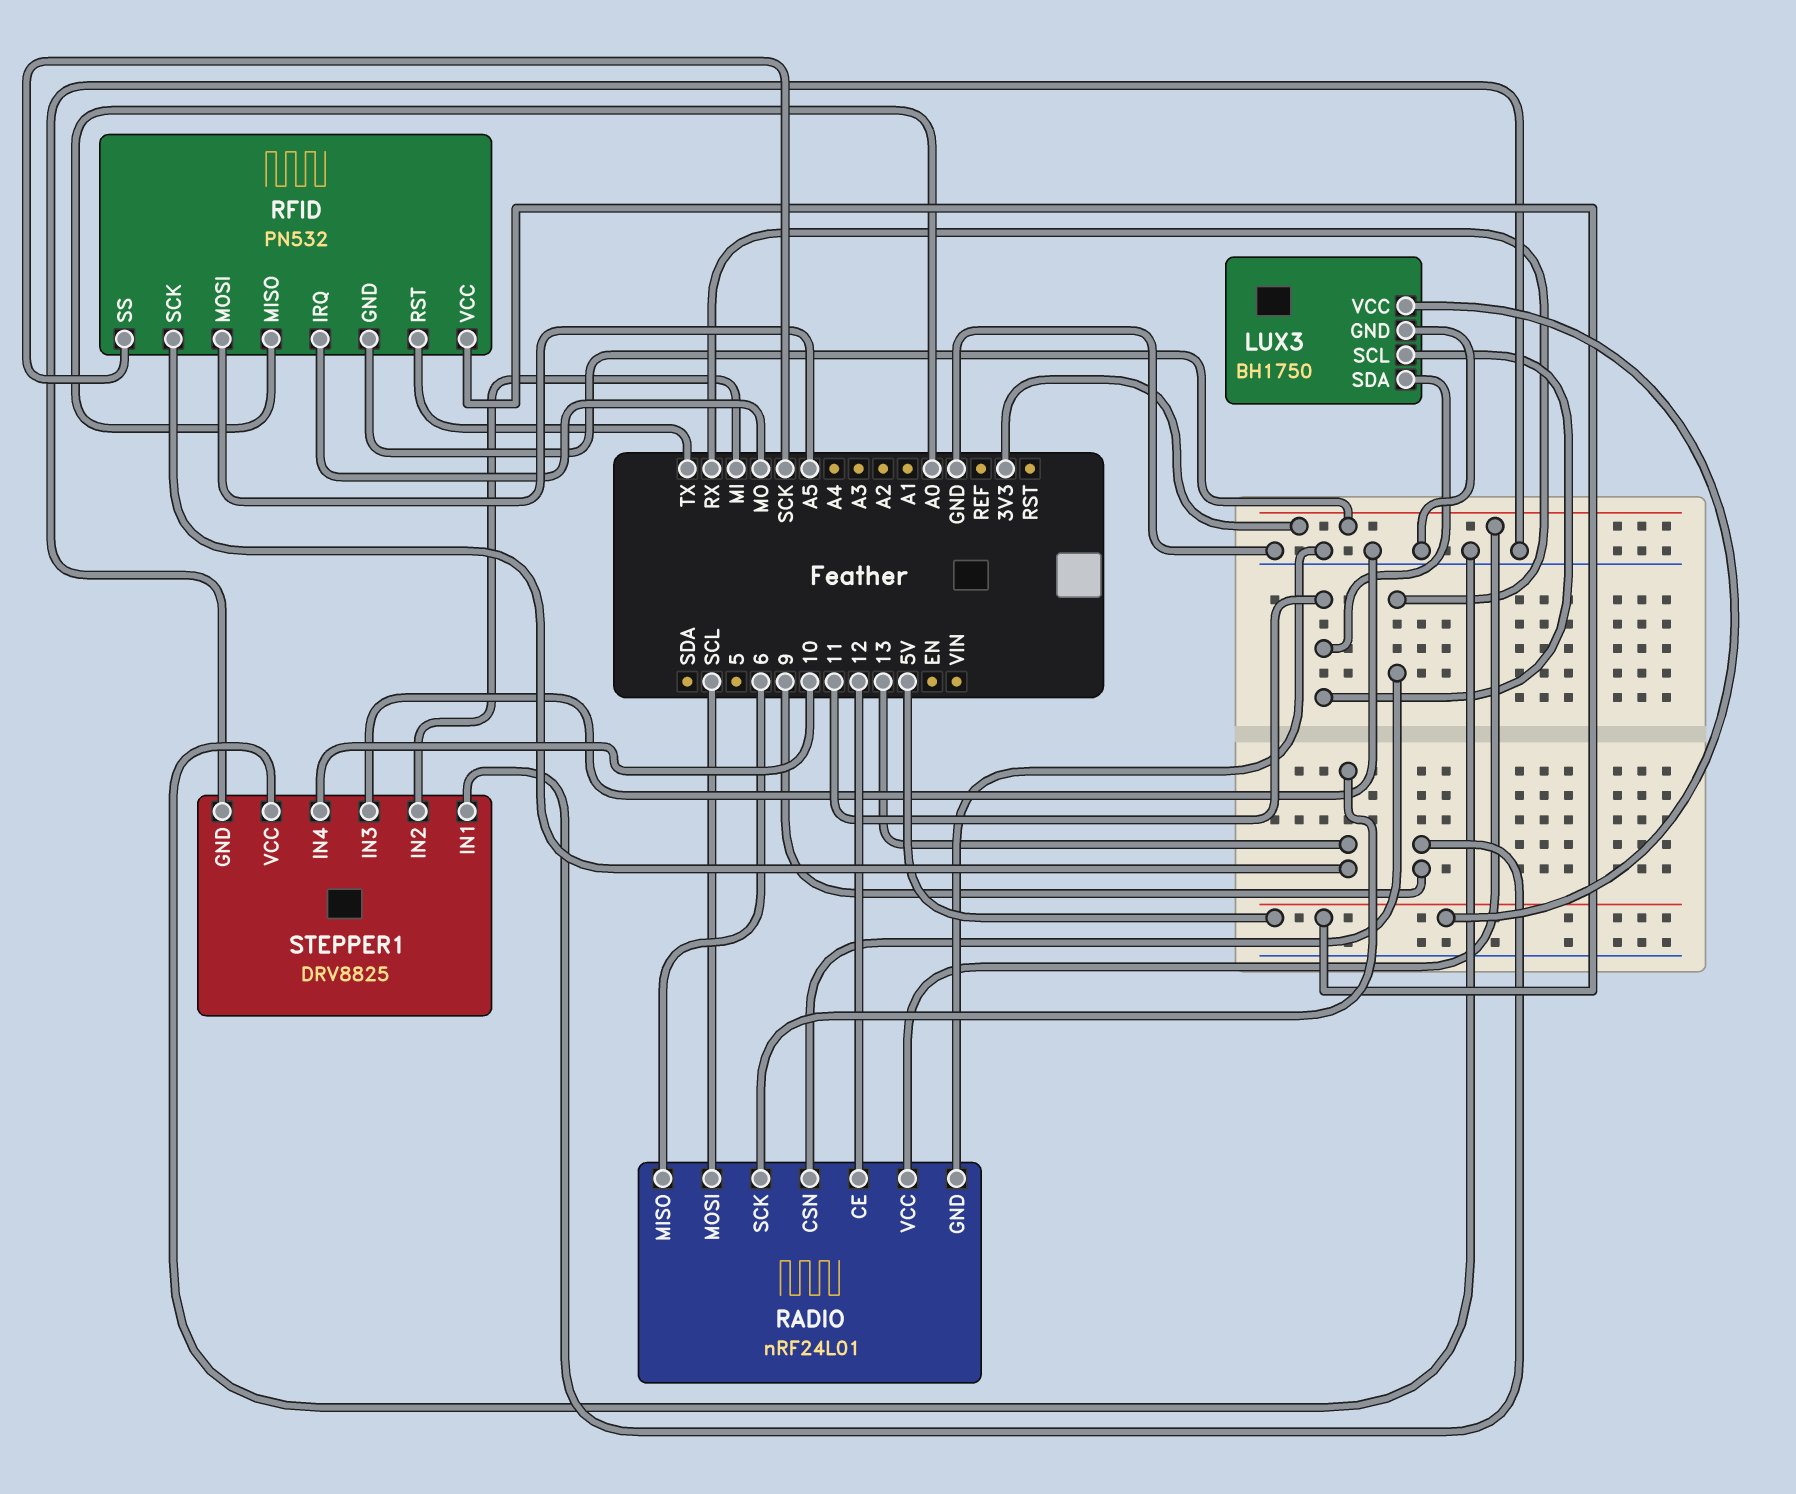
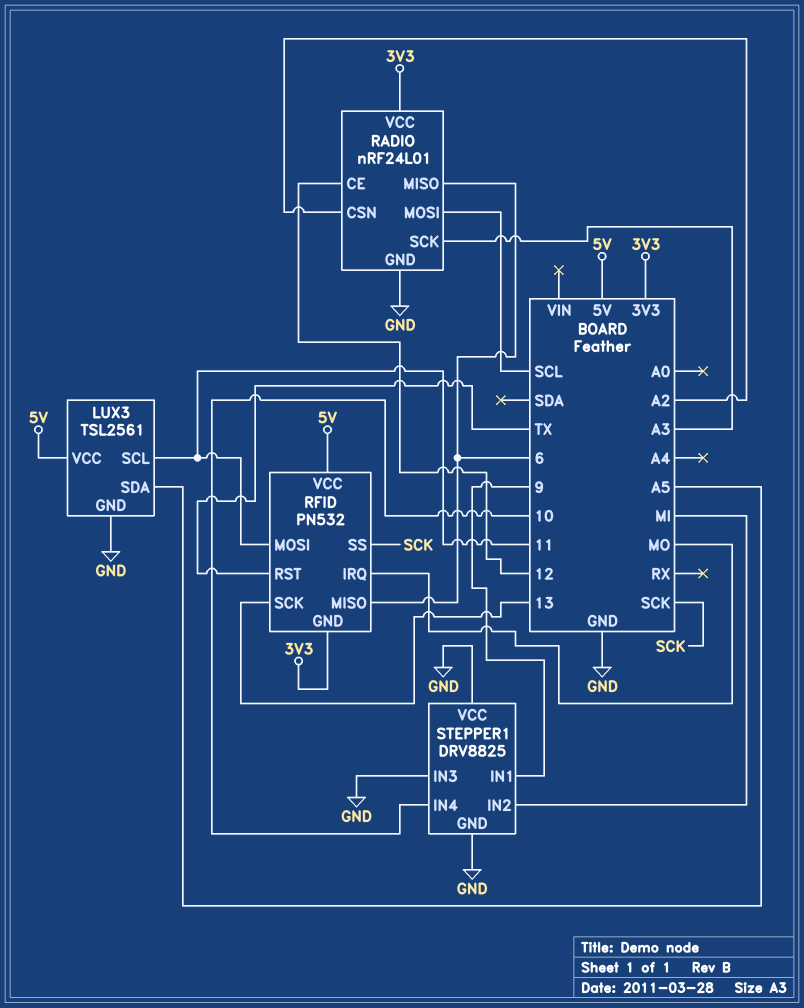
LUX3: BH1750 -> TSL2561
LUX3 pin SDA: 11 -> A5
RADIO pin CSN: RX -> A2
RADIO pin SCK: 13 -> A3
RFID pin MISO: A0 -> 6
RFID pin MOSI: A5 -> 11

